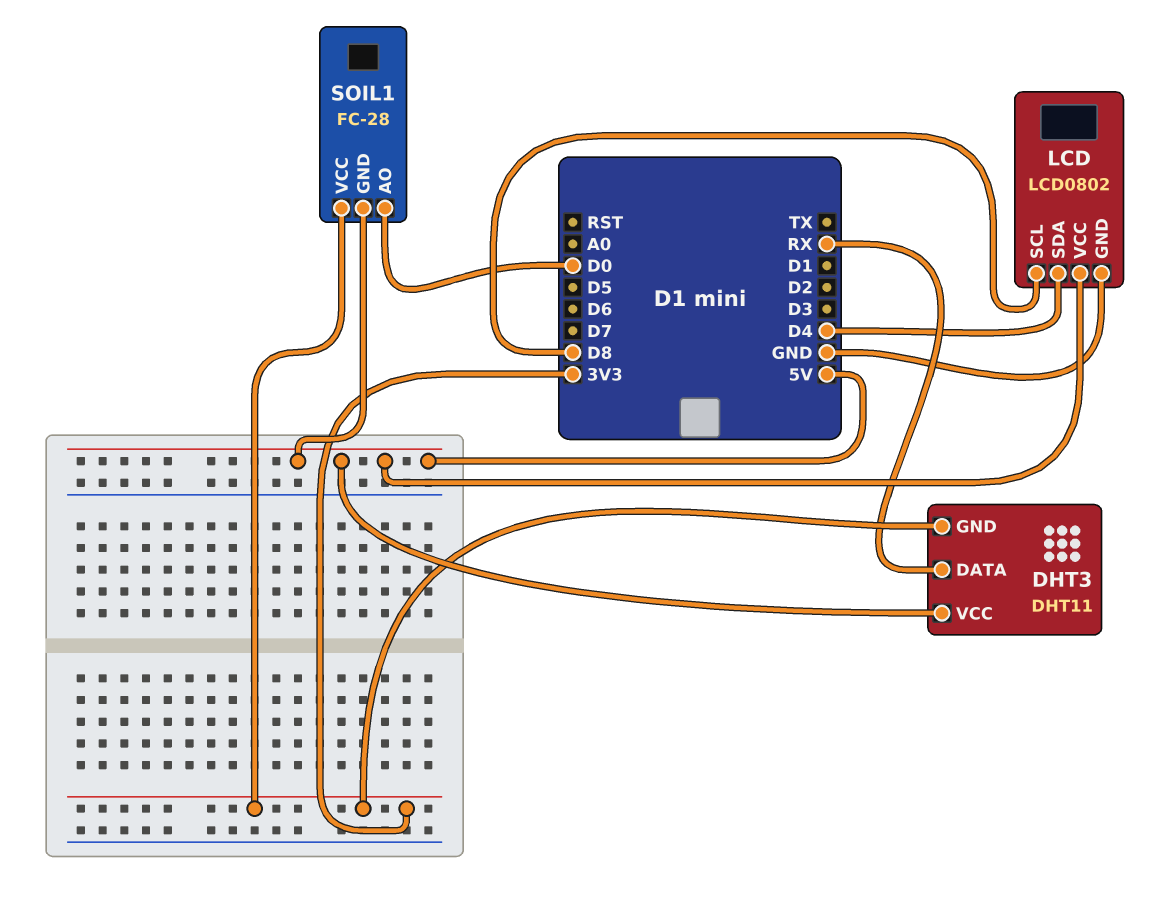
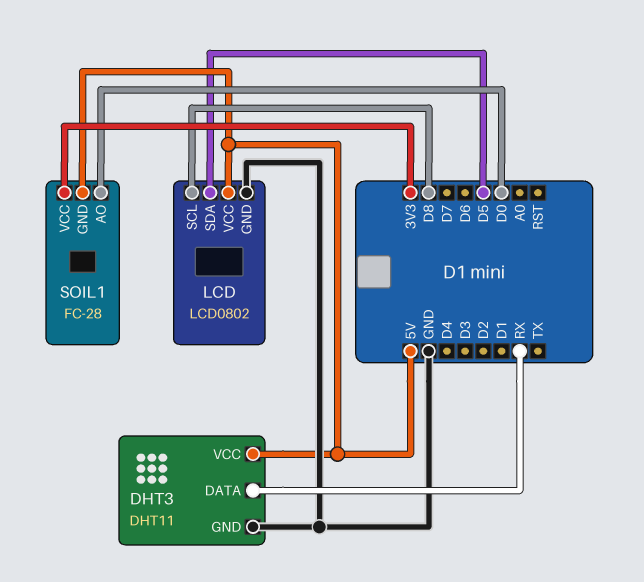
DHT3 pin GND: 3V3 -> GND
LCD pin SDA: D4 -> D5

